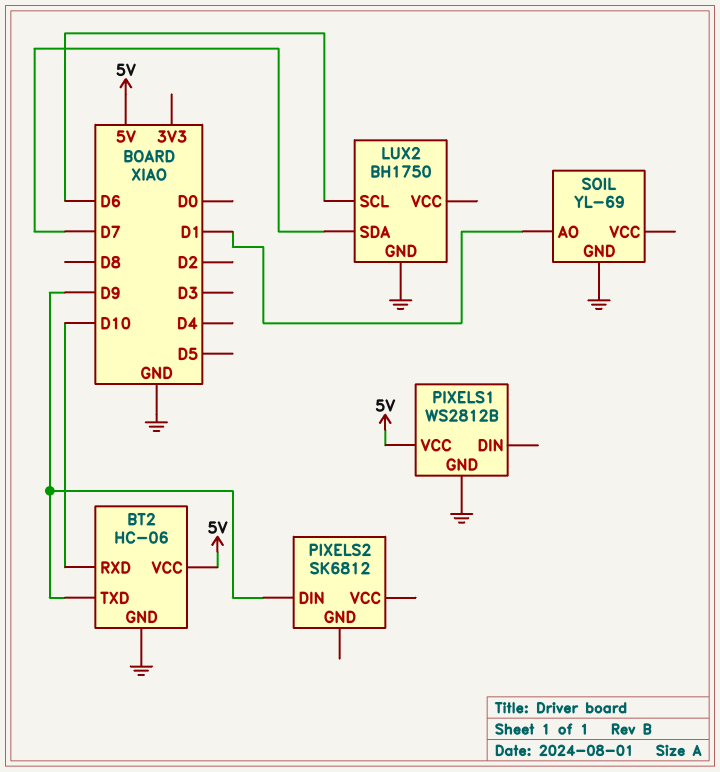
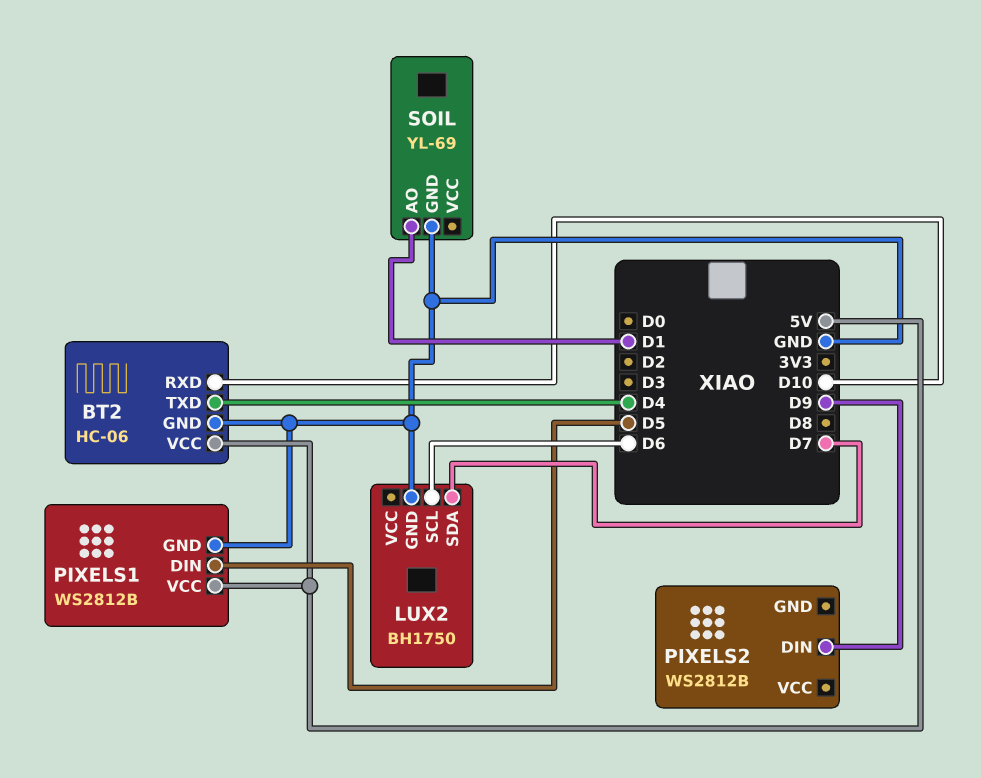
BT2 pin TXD: D9 -> D4
PIXELS1 pin DIN: none -> D5
PIXELS2: SK6812 -> WS2812B

